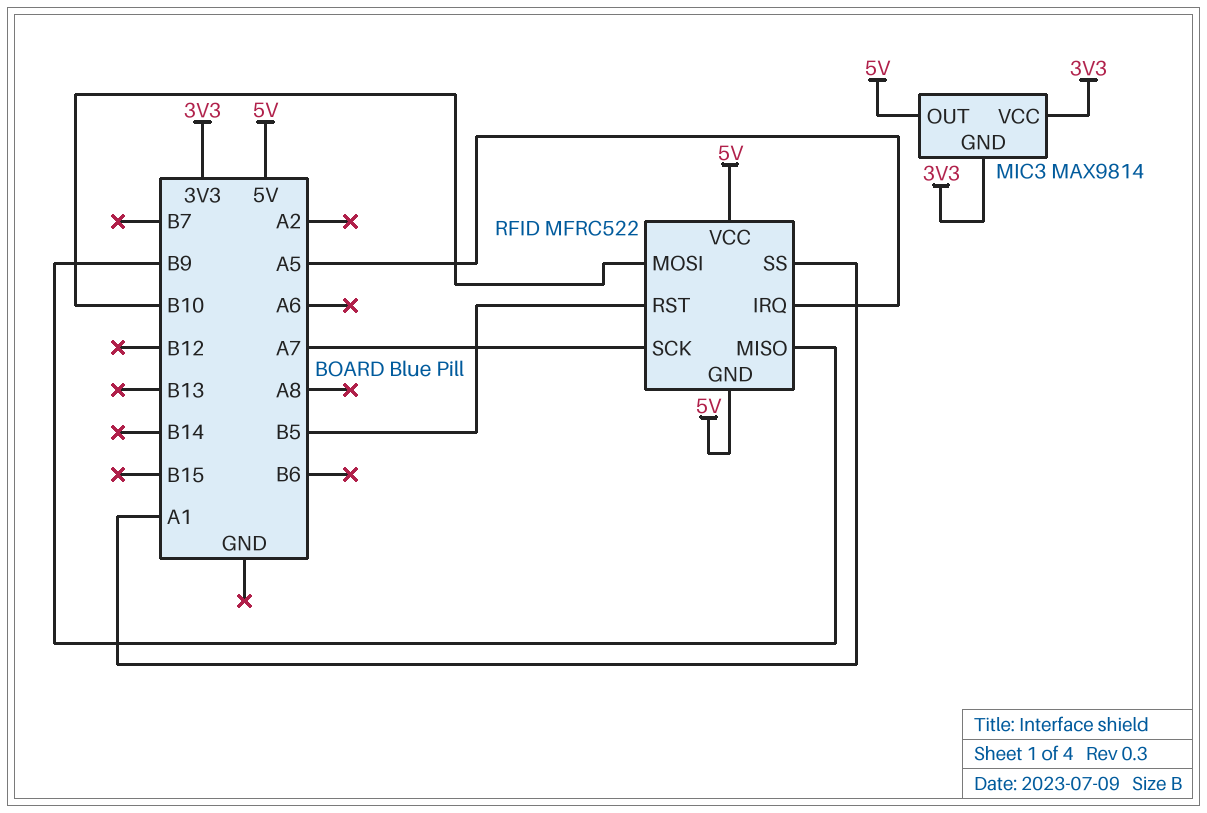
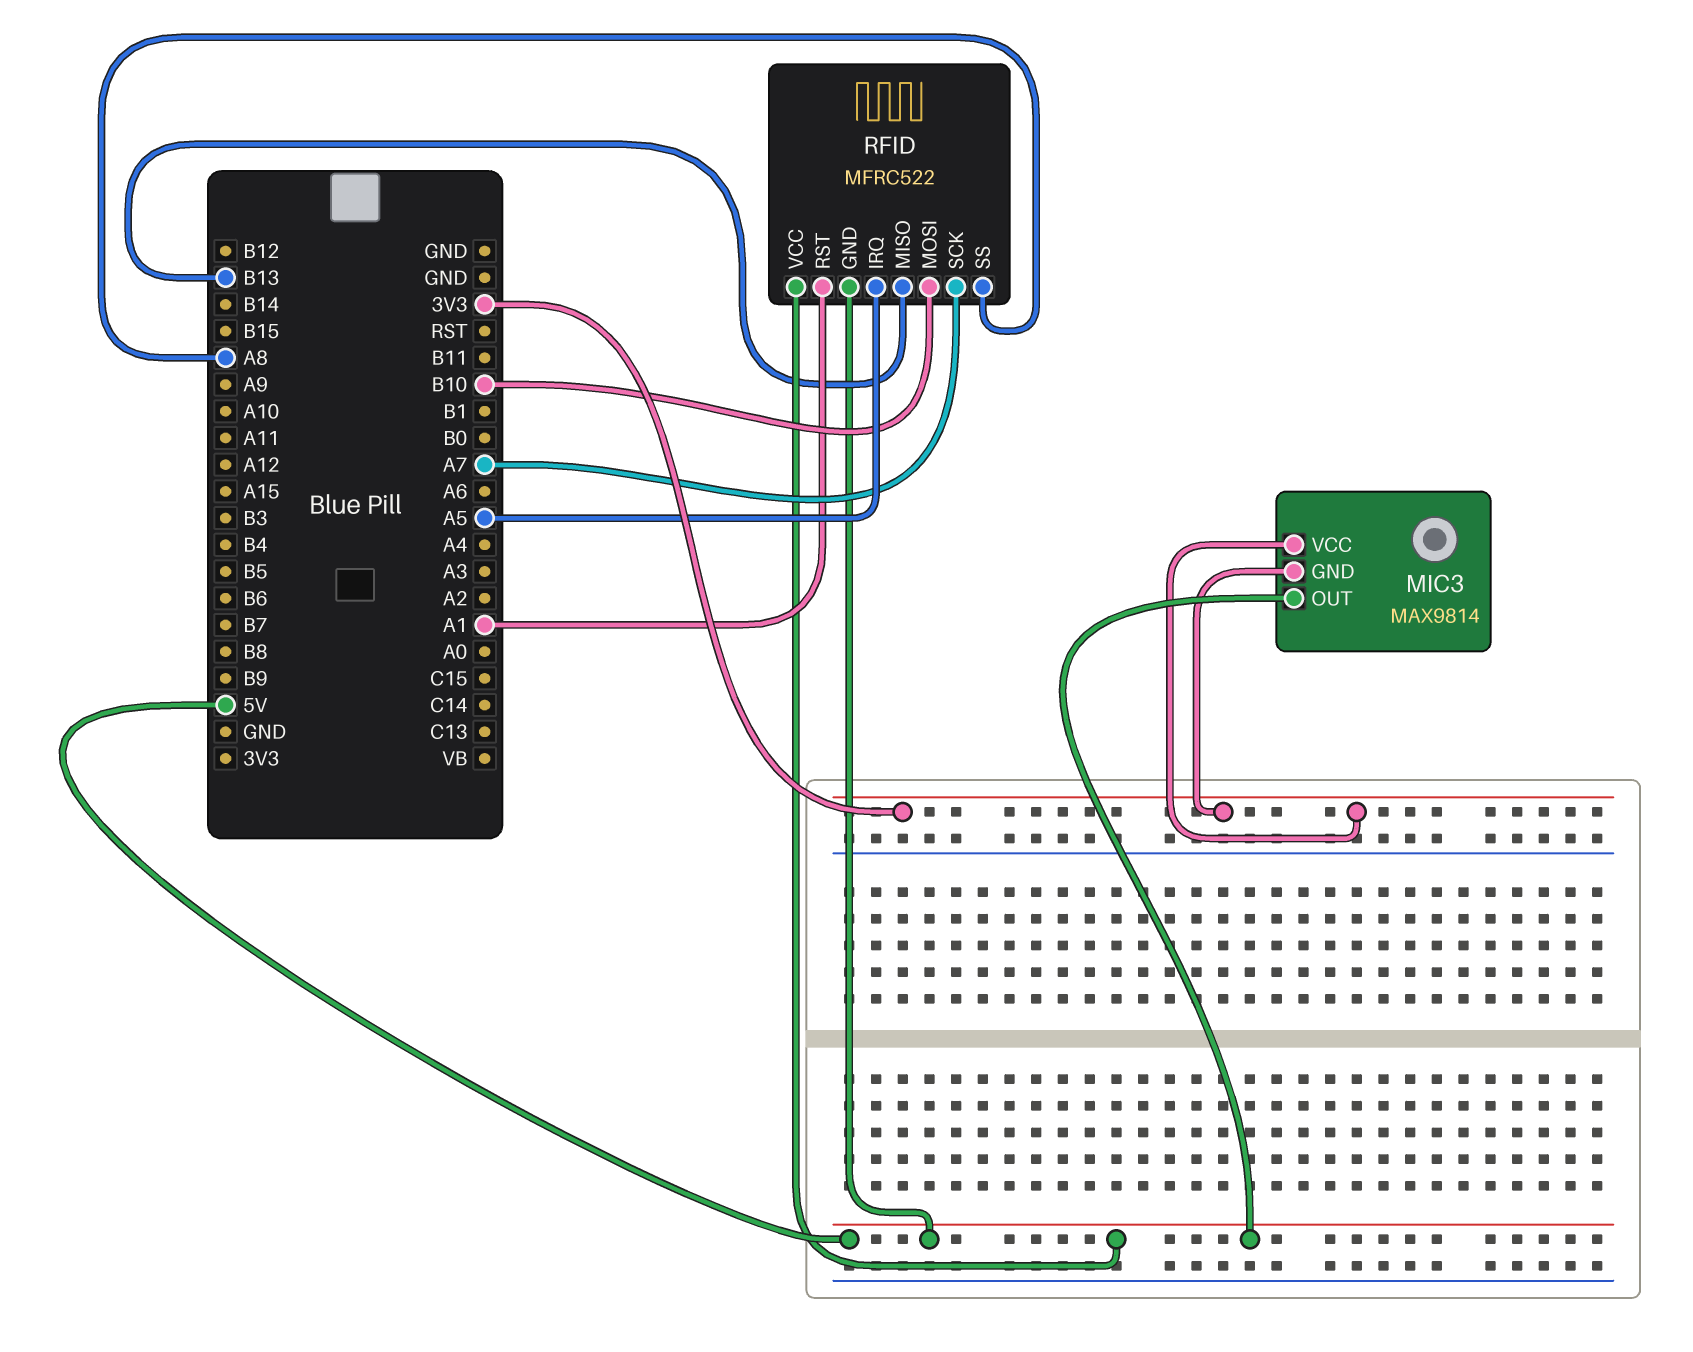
RFID pin MISO: B9 -> B13
RFID pin RST: B5 -> A1
RFID pin SS: A1 -> A8

